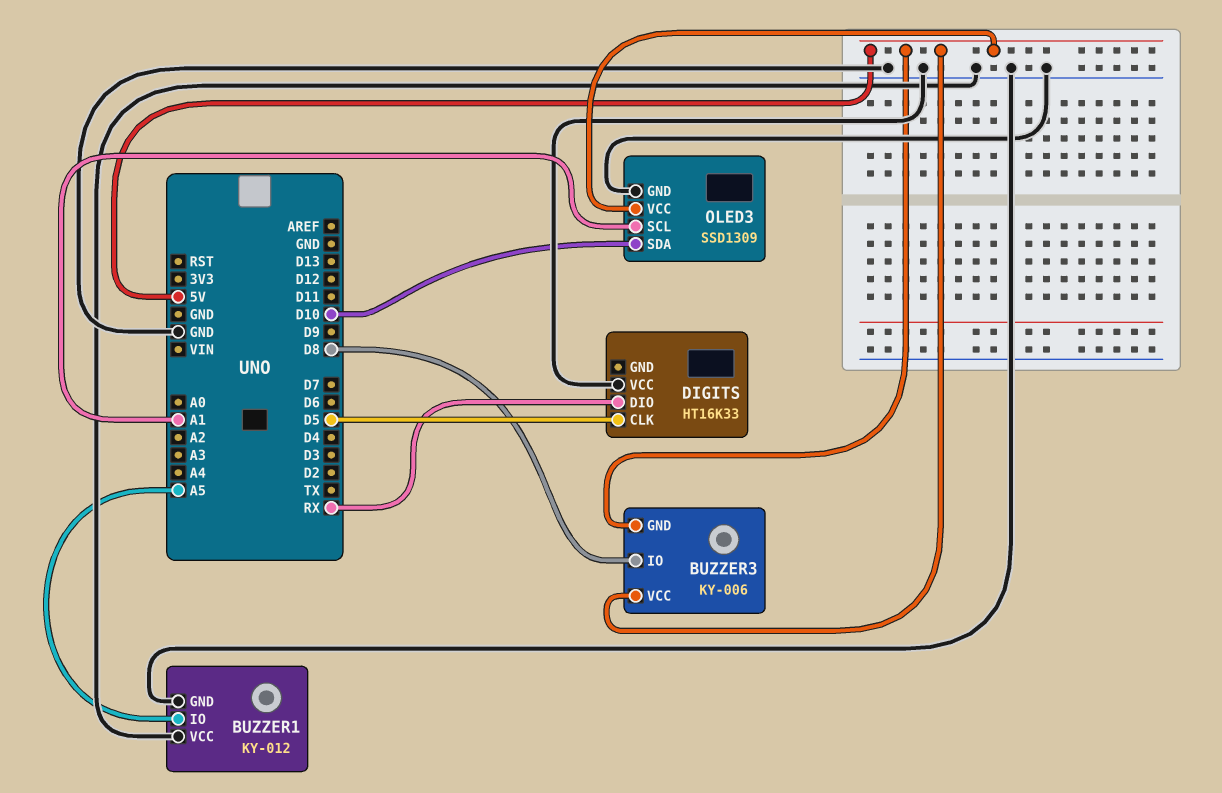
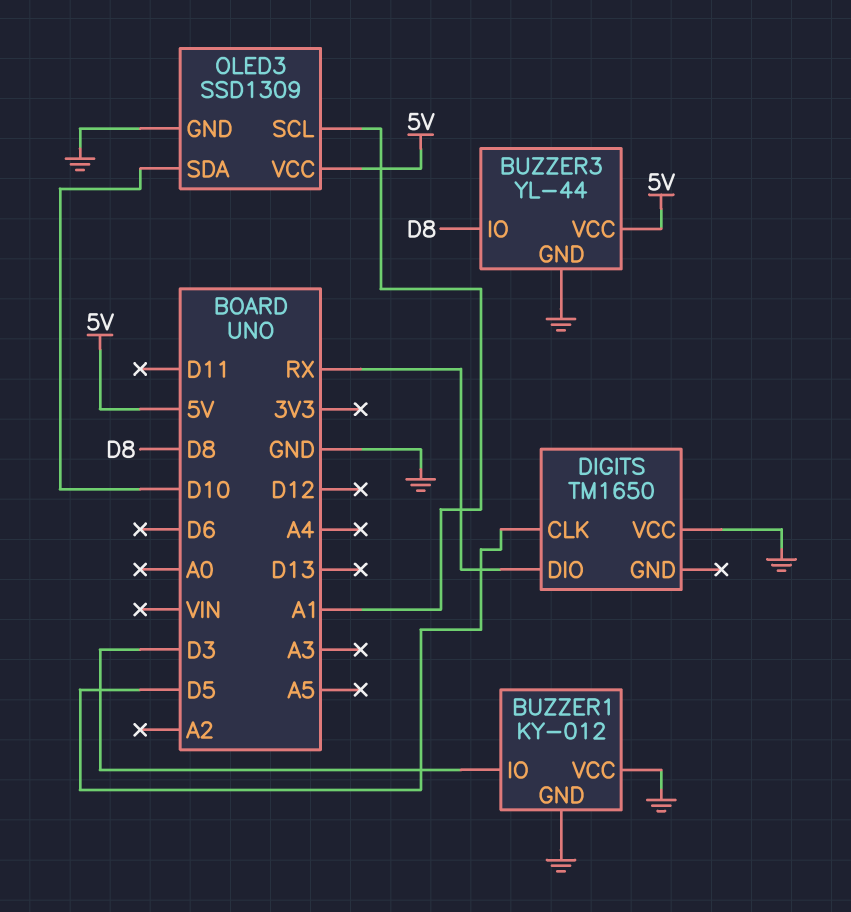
BUZZER1 pin IO: A5 -> D3
BUZZER3: KY-006 -> YL-44
BUZZER3 pin GND: 5V -> GND
DIGITS: HT16K33 -> TM1650

